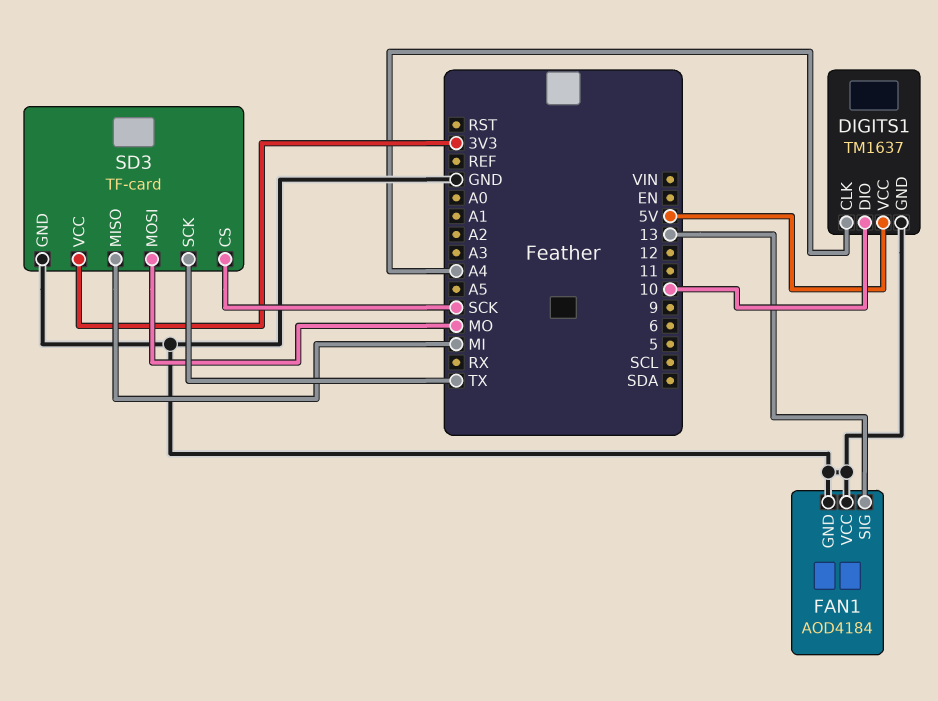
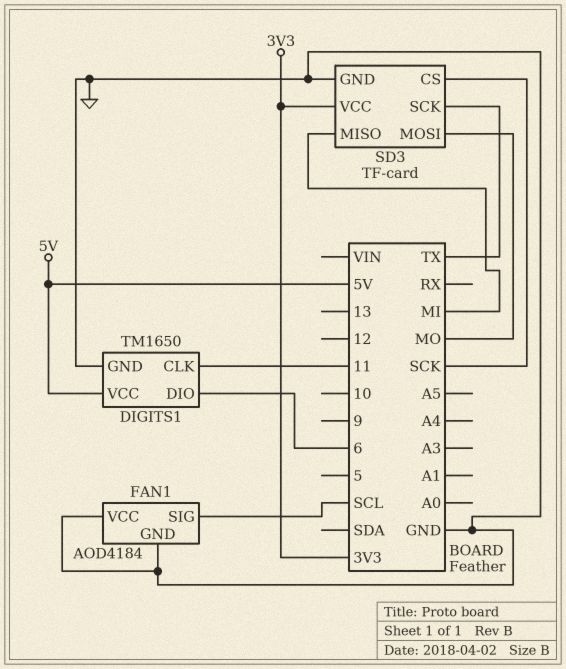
DIGITS1: TM1637 -> TM1650
DIGITS1 pin CLK: A4 -> 11
DIGITS1 pin DIO: 10 -> 6
FAN1 pin SIG: 13 -> SCL

